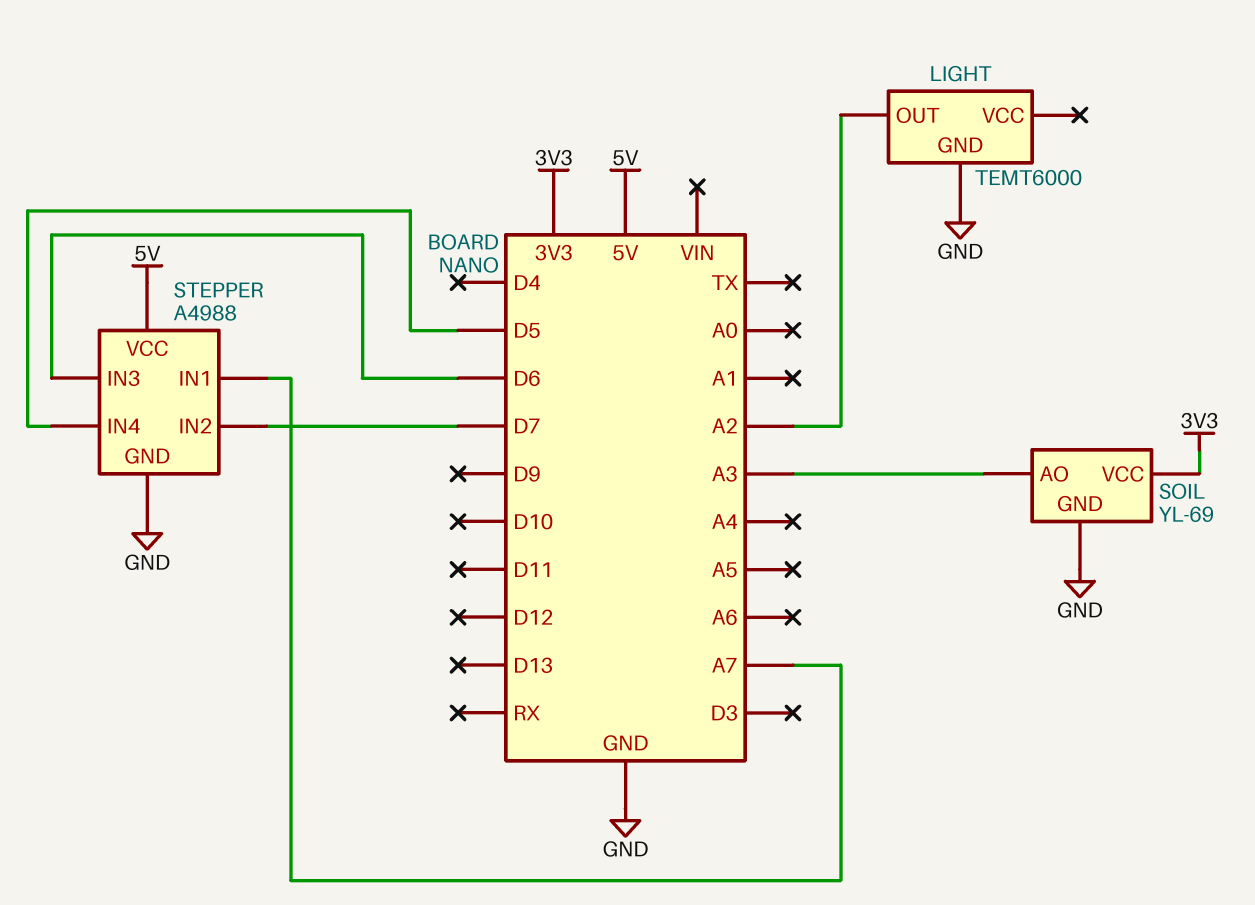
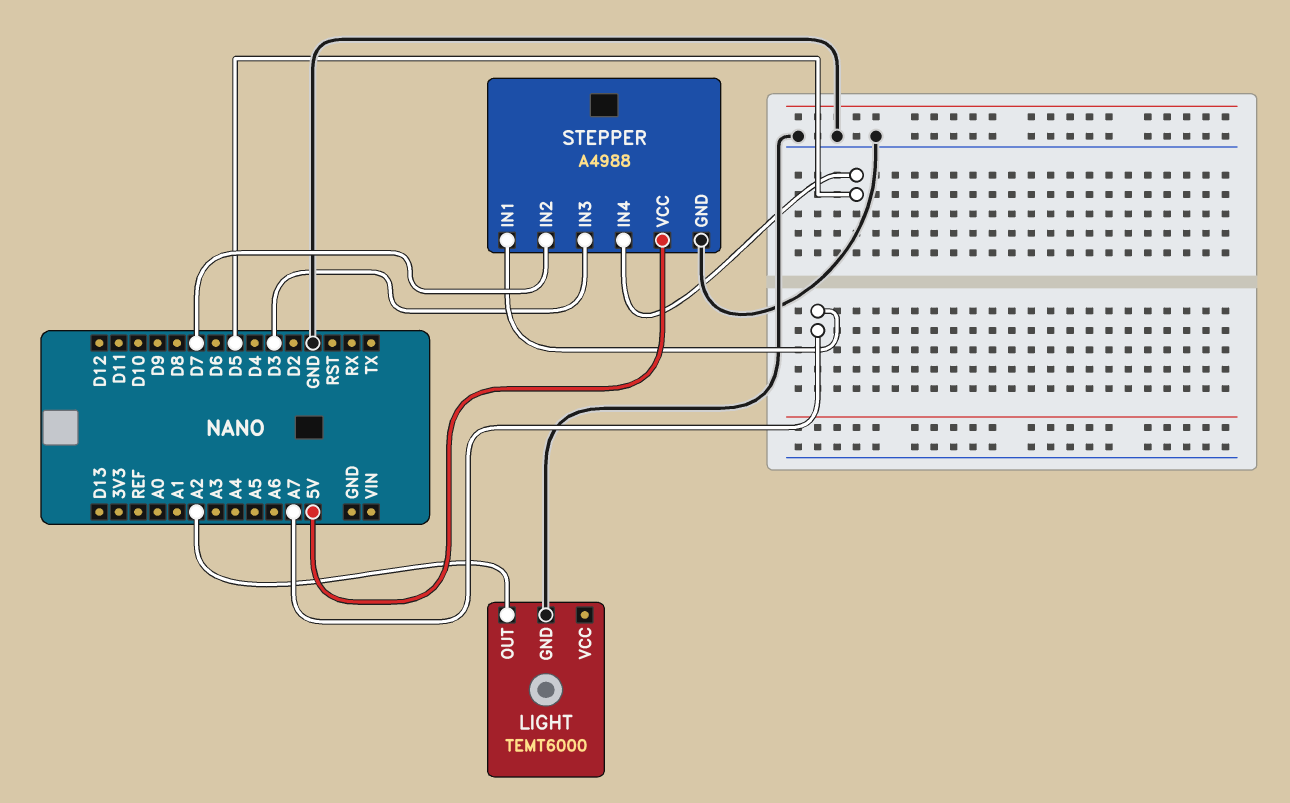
SOIL: YL-69 -> none
SOIL pin AO: A3 -> none
SOIL pin GND: GND -> none
SOIL pin VCC: 3V3 -> none
STEPPER pin IN3: D6 -> D3

